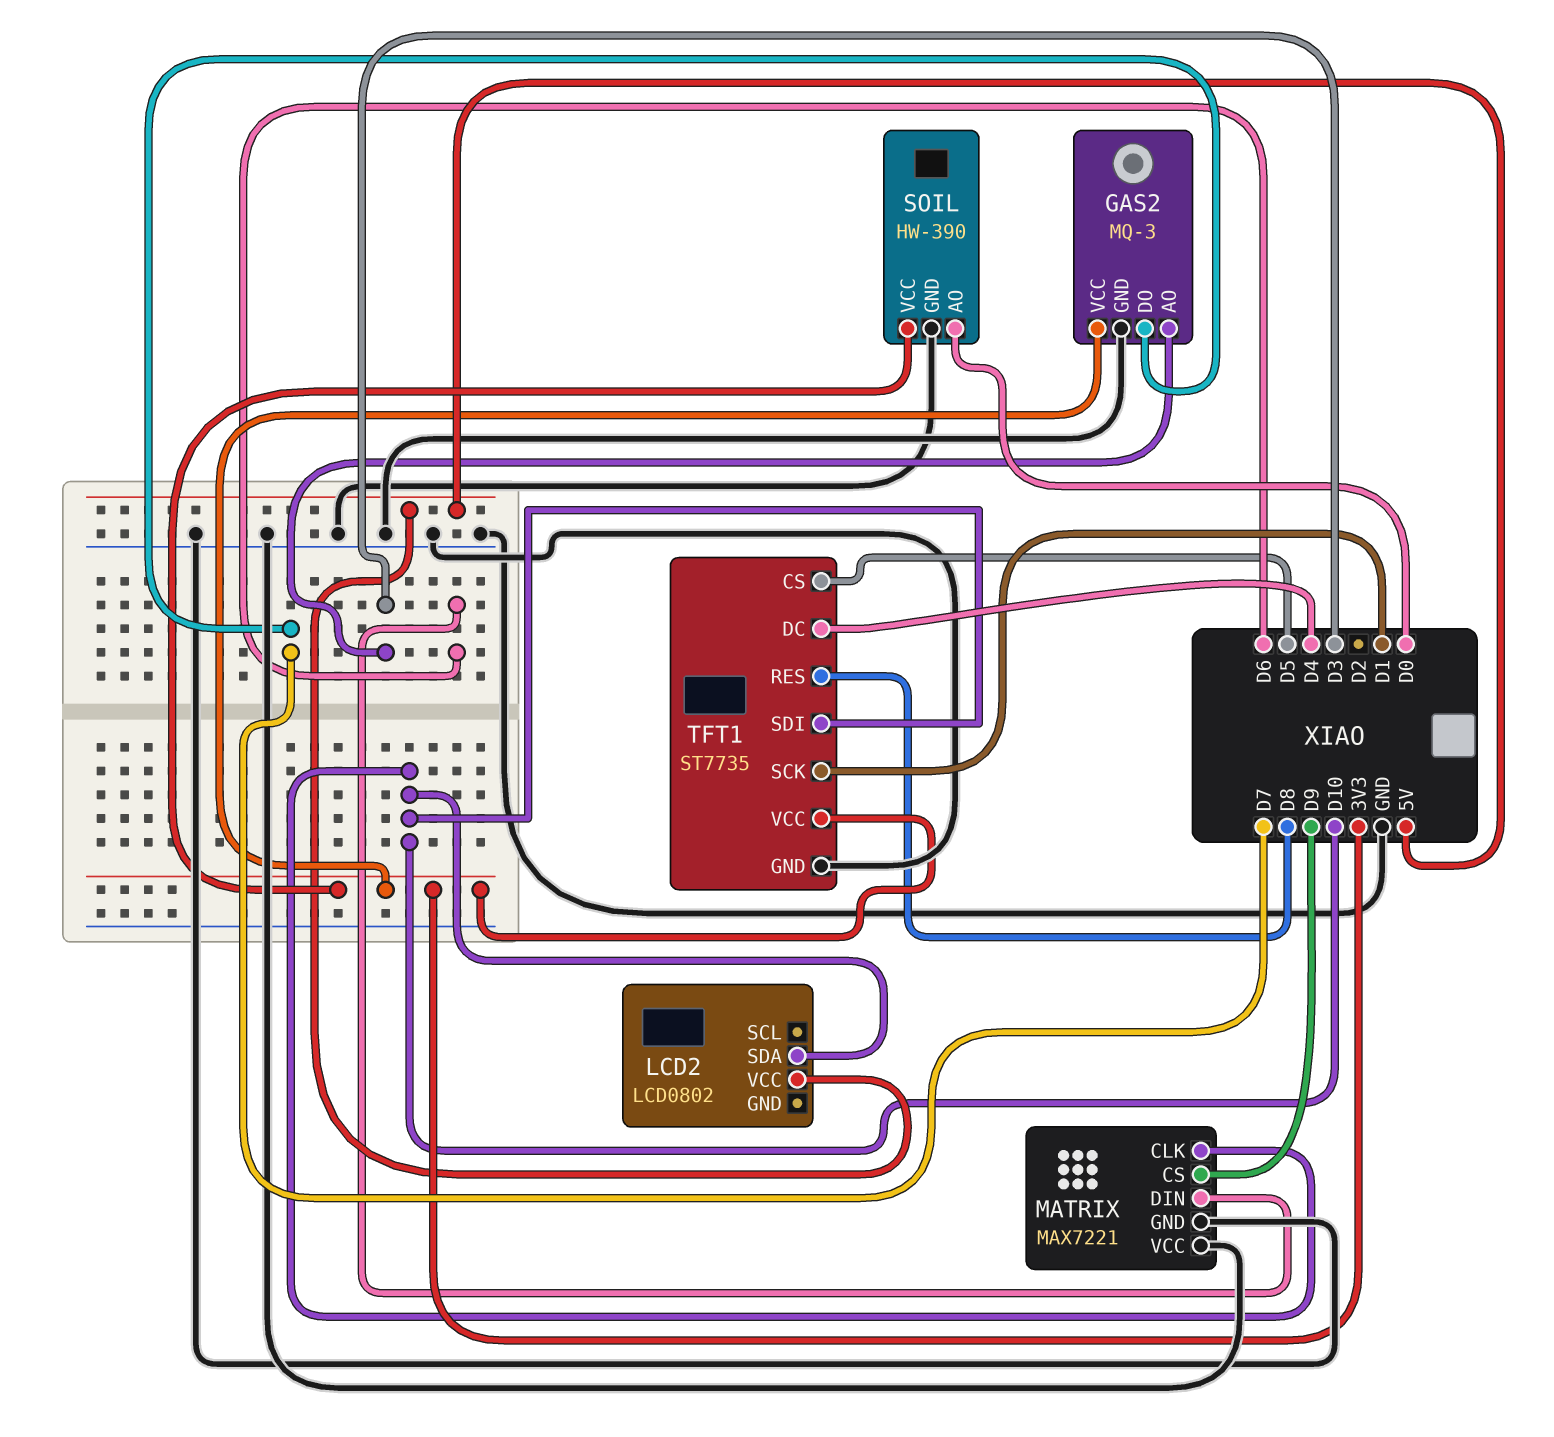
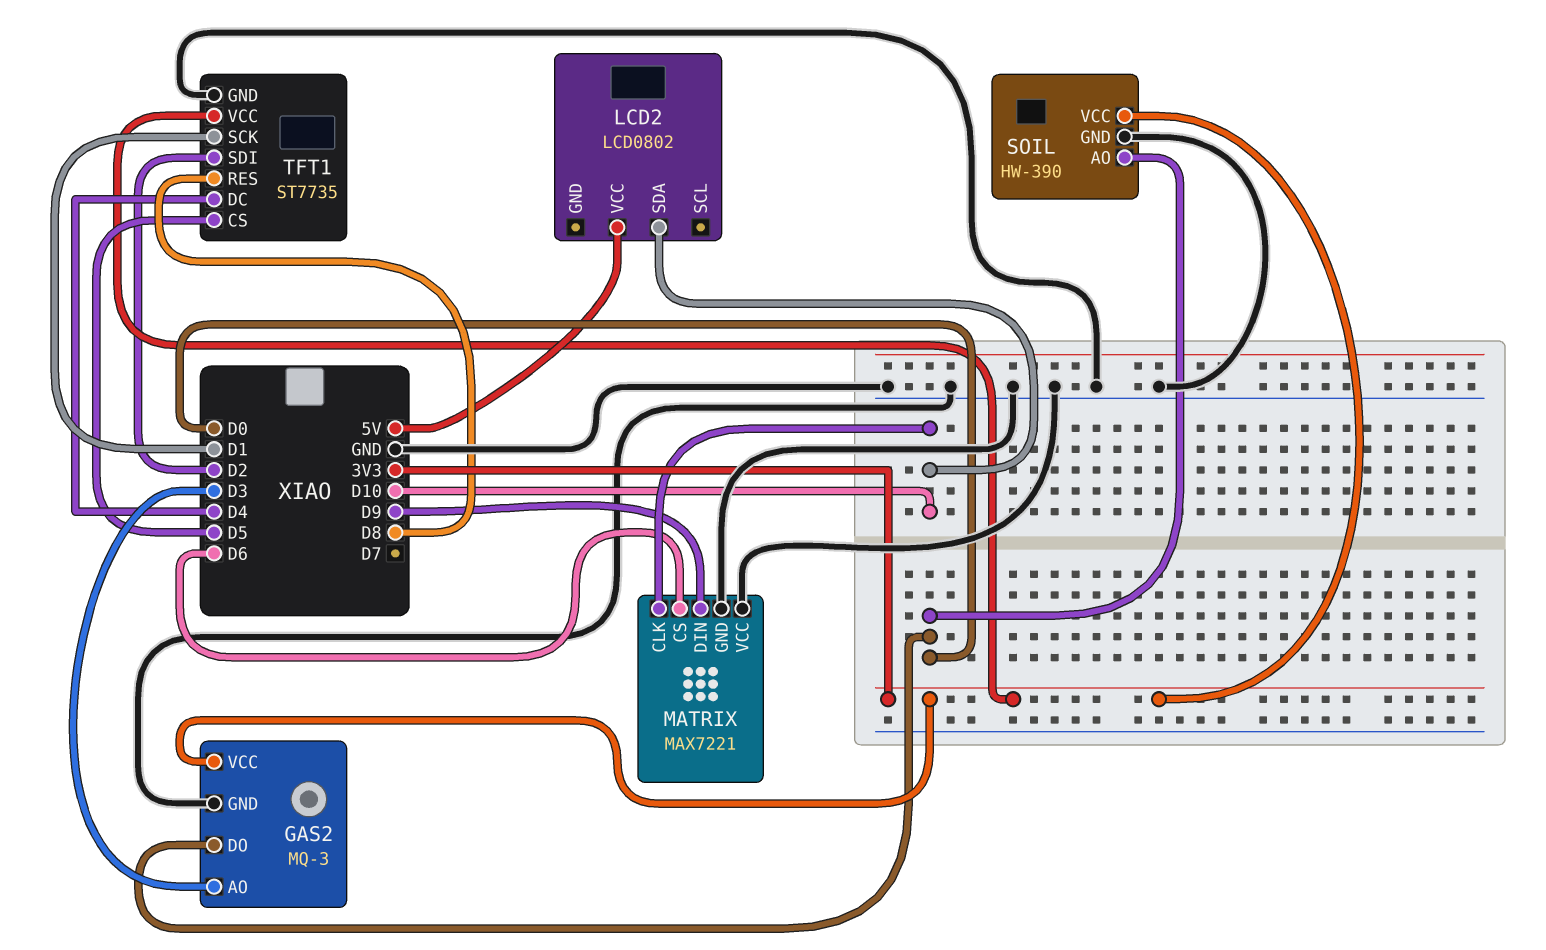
GAS2 pin DO: D7 -> D0
MATRIX pin CS: D9 -> D6
MATRIX pin DIN: D6 -> D9
TFT1 pin SDI: D10 -> D2

